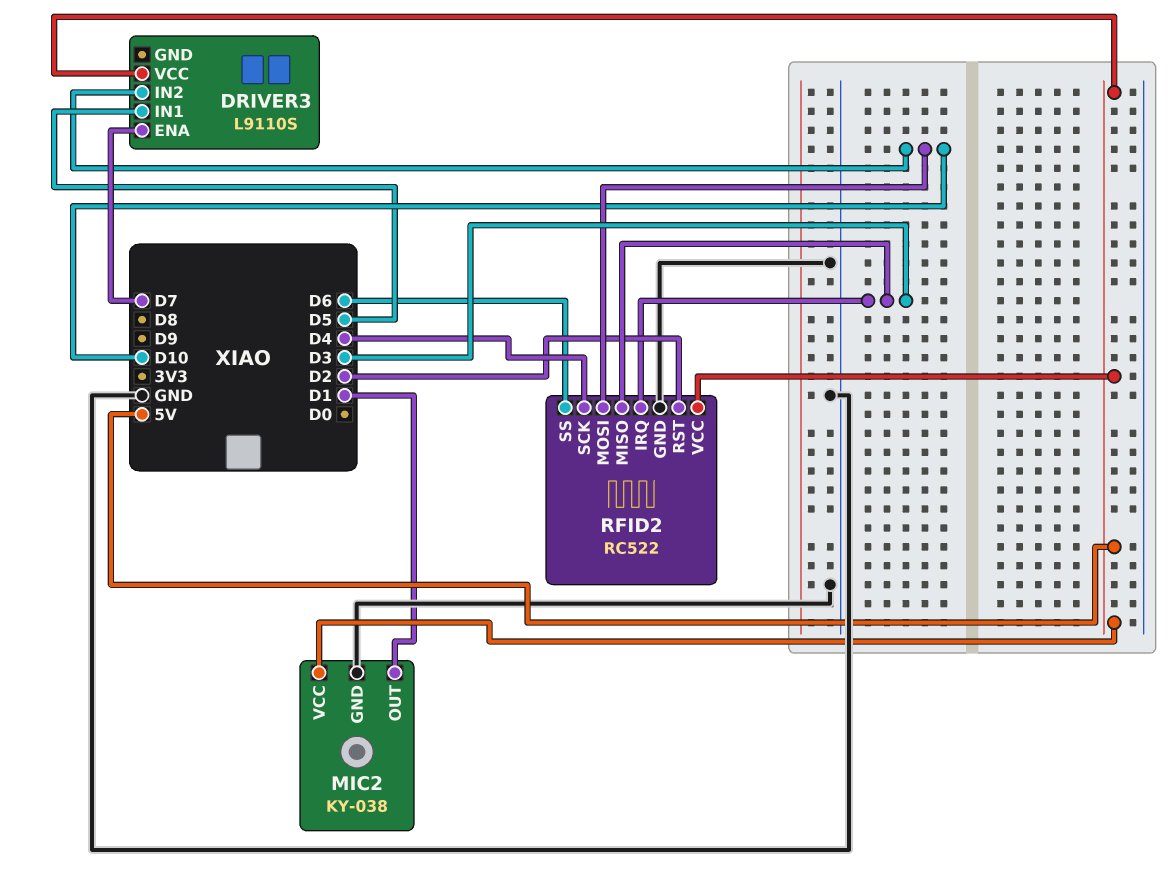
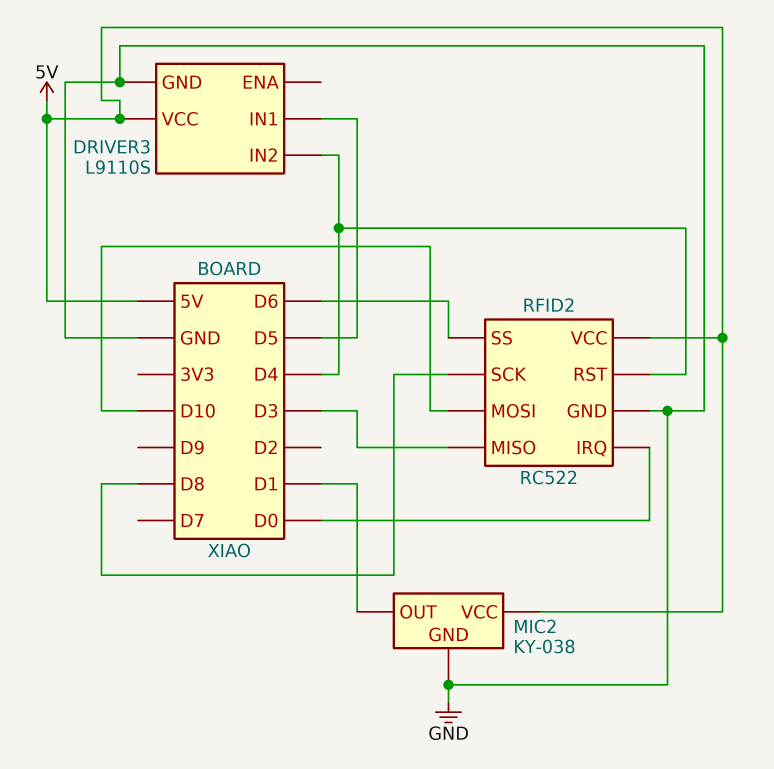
DRIVER3 pin ENA: D7 -> none
DRIVER3 pin GND: none -> GND
DRIVER3 pin IN2: D10 -> D4
RFID2 pin IRQ: D3 -> D0
RFID2 pin RST: D2 -> D4
RFID2 pin SCK: D4 -> D8

